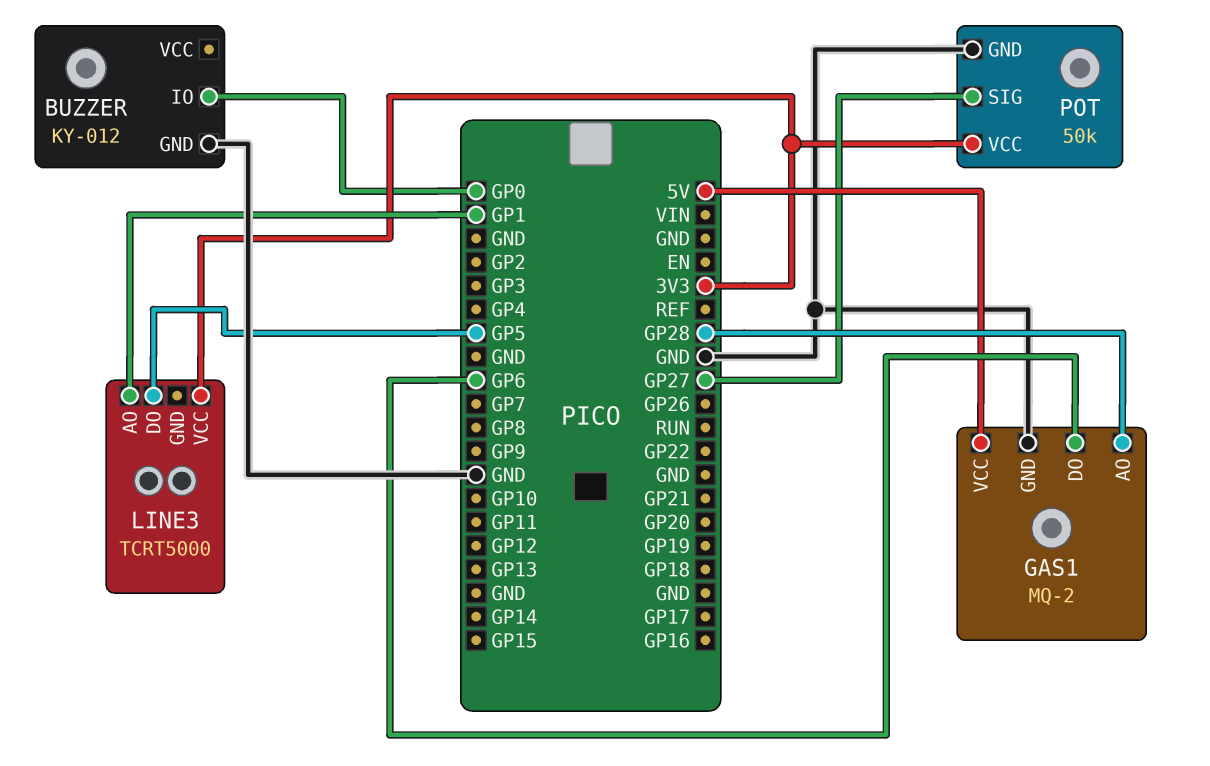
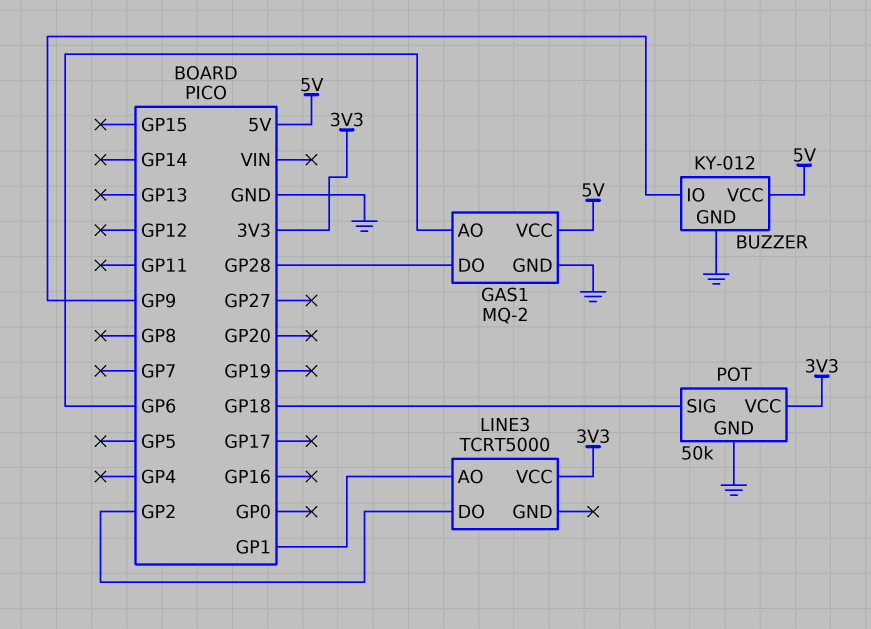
BUZZER pin IO: GP0 -> GP9
BUZZER pin VCC: none -> 5V
GAS1 pin AO: GP28 -> GP6
GAS1 pin DO: GP6 -> GP28
LINE3 pin DO: GP5 -> GP2
POT pin SIG: GP27 -> GP18

